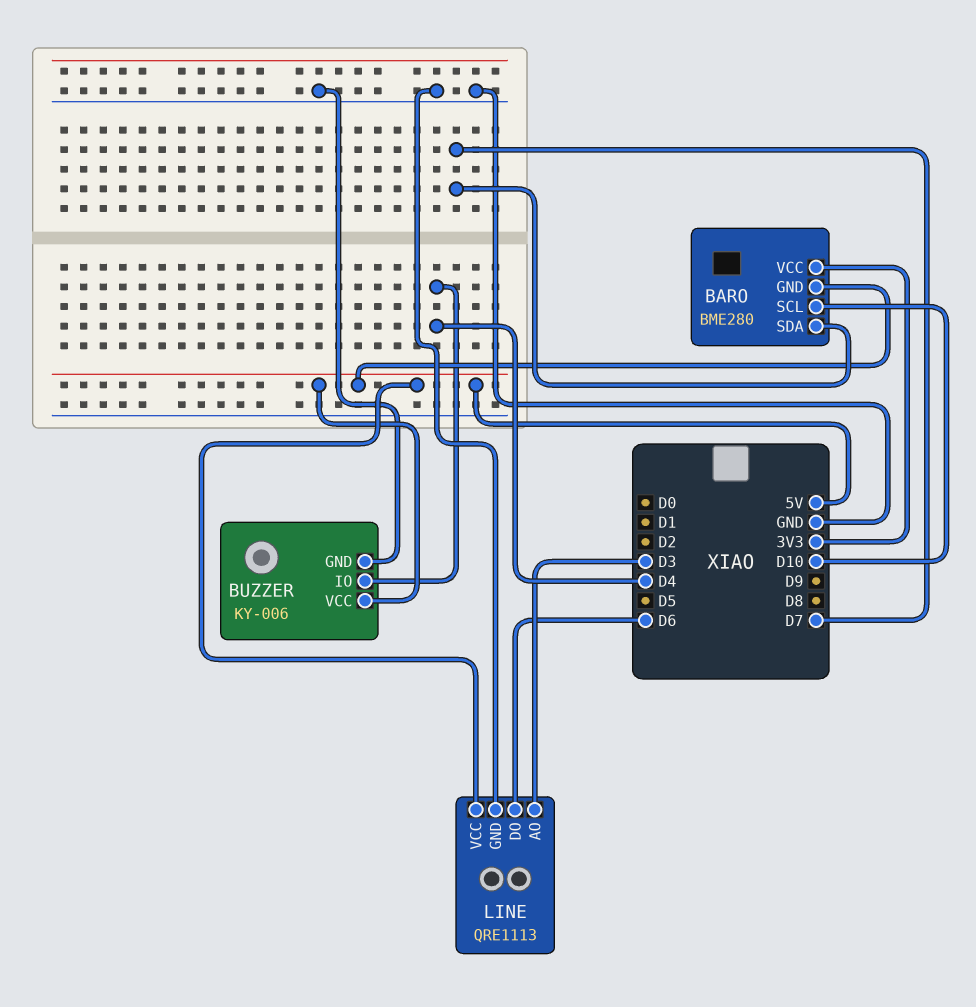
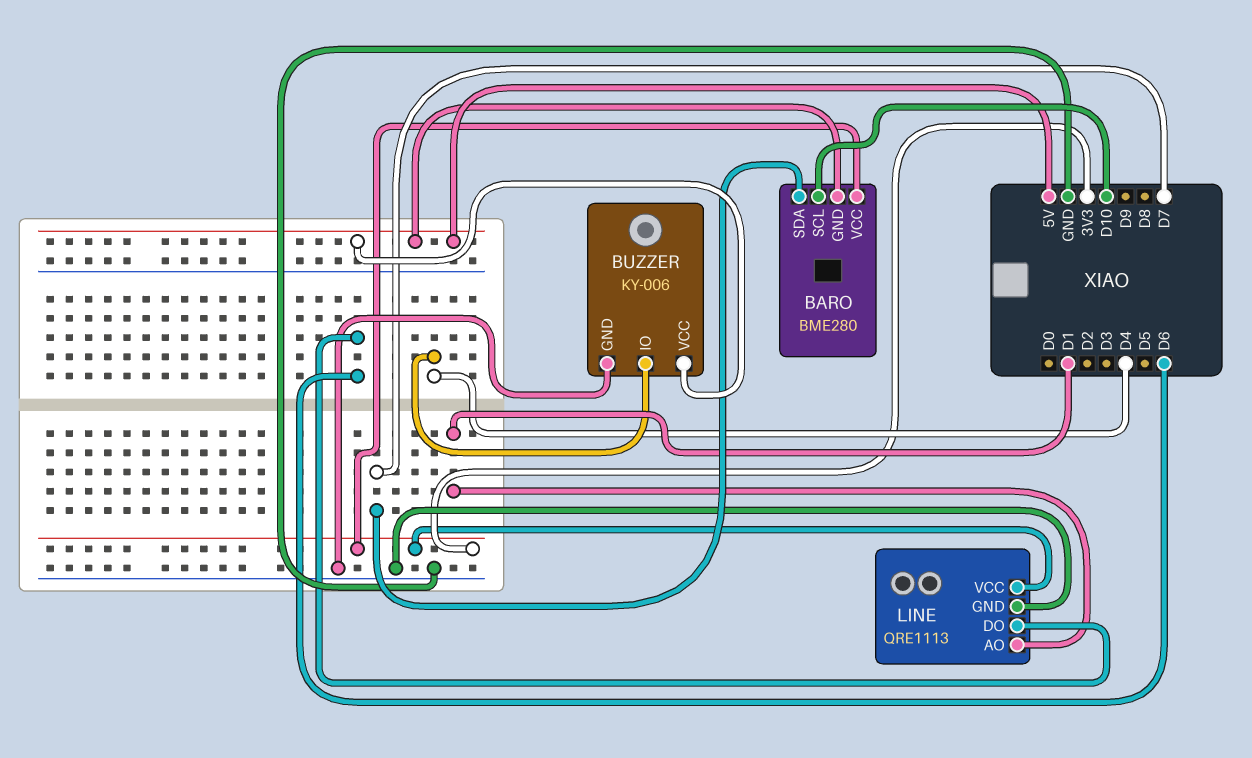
LINE pin AO: D3 -> D1
LINE pin VCC: 5V -> 3V3

